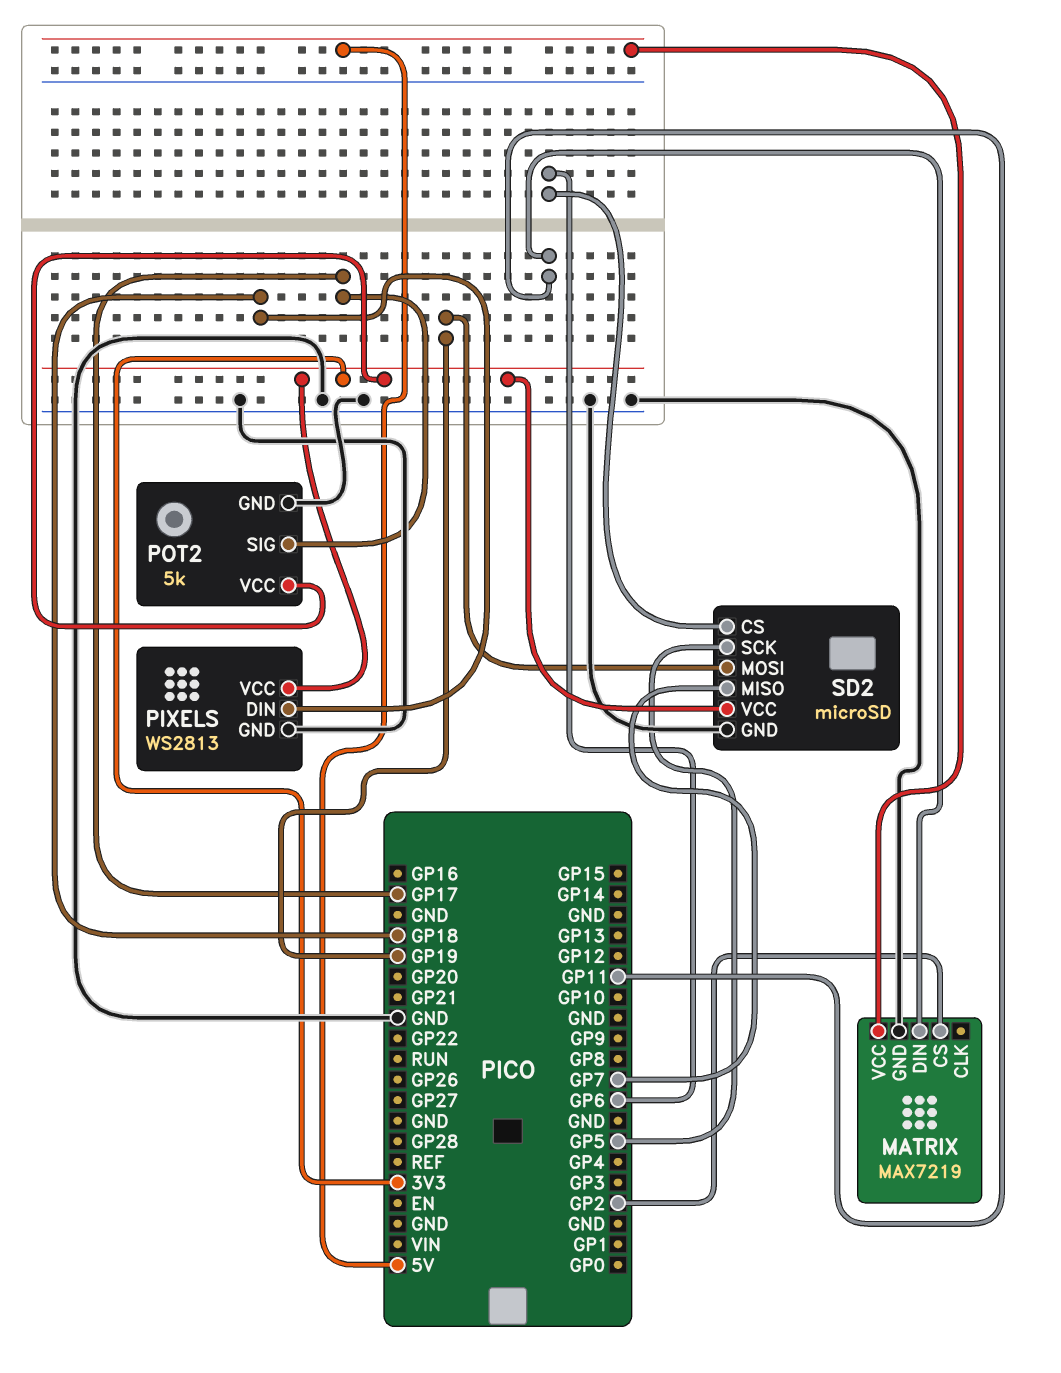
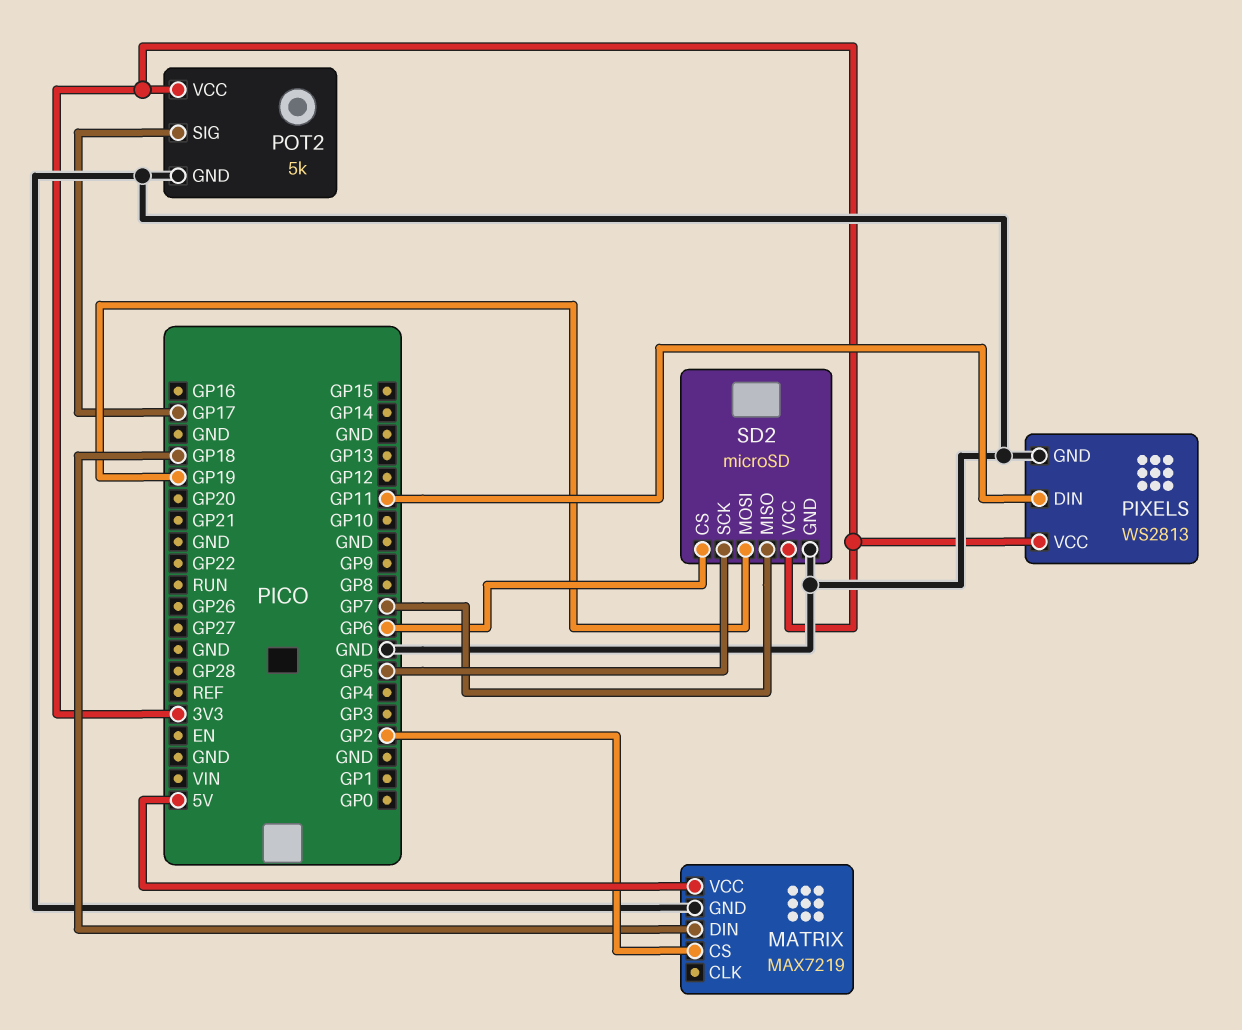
MATRIX pin DIN: GP11 -> GP18
PIXELS pin DIN: GP18 -> GP11

